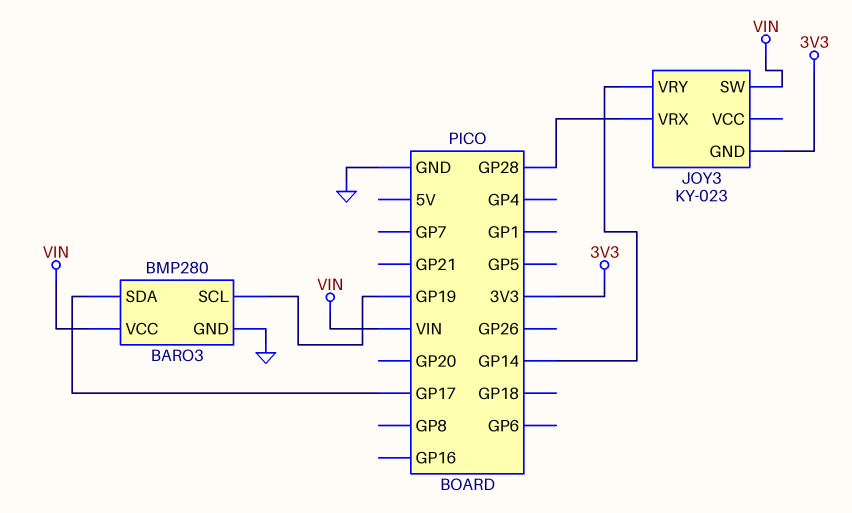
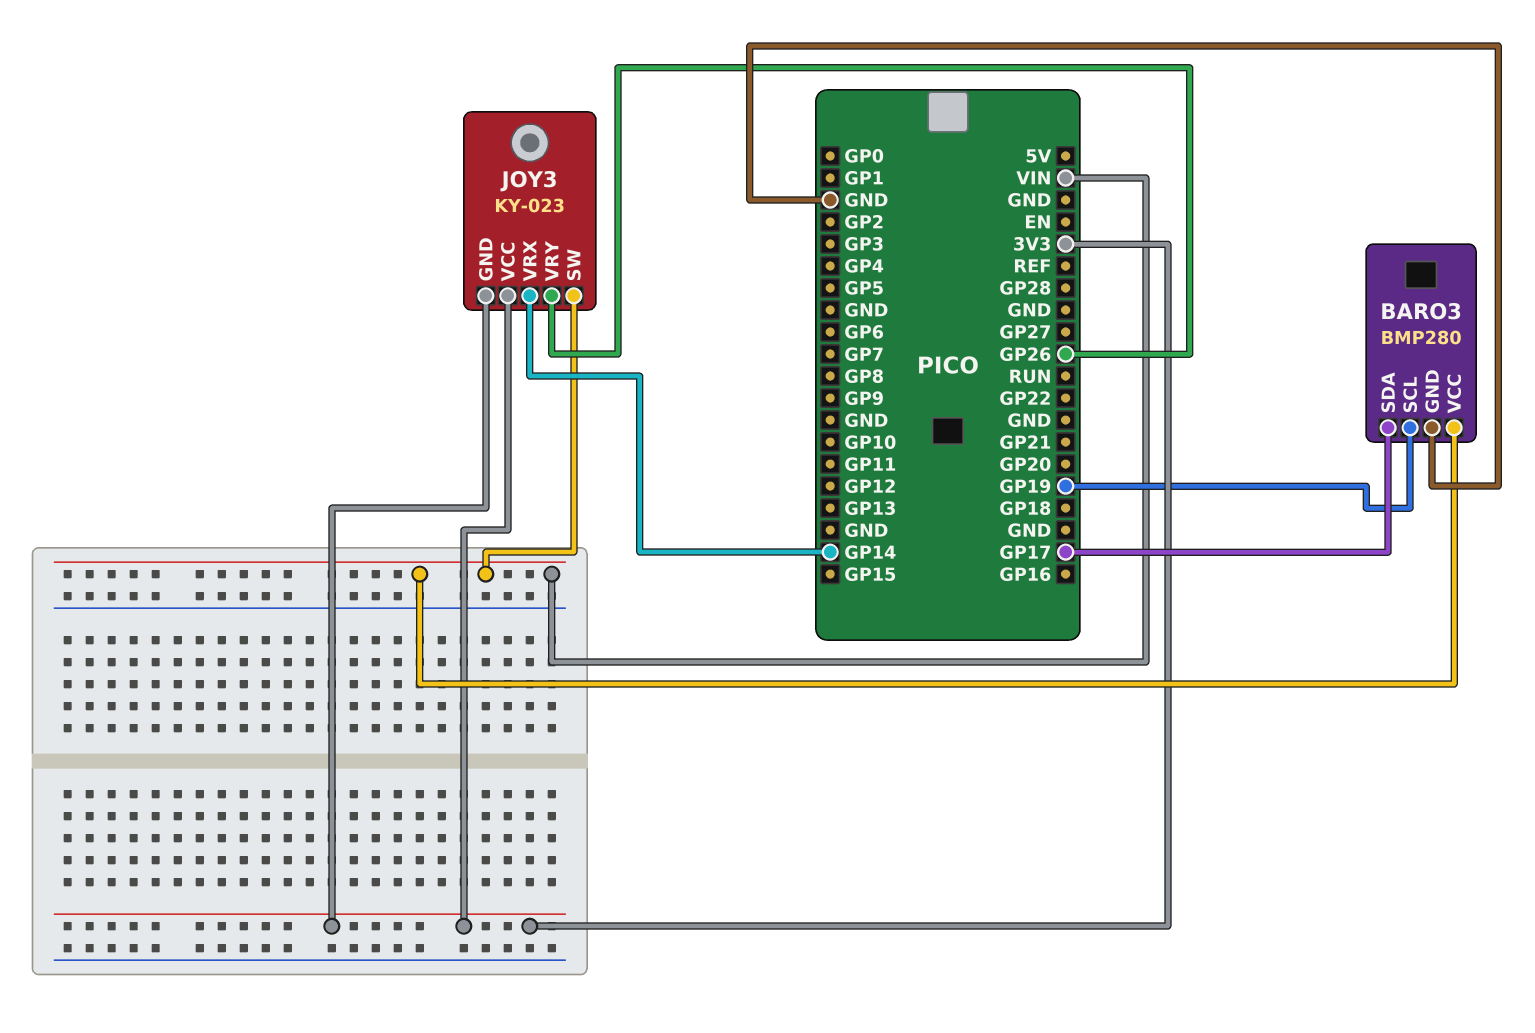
JOY3 pin VCC: none -> 3V3
JOY3 pin VRX: GP28 -> GP14
JOY3 pin VRY: GP14 -> GP26

